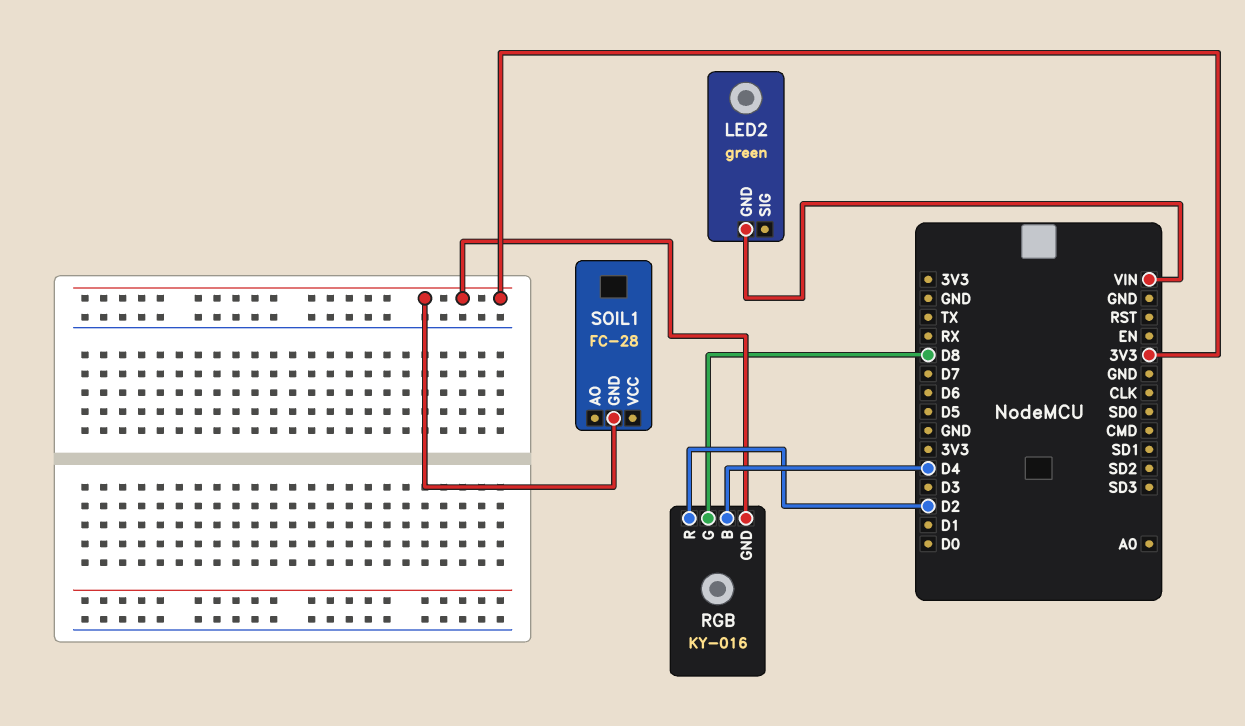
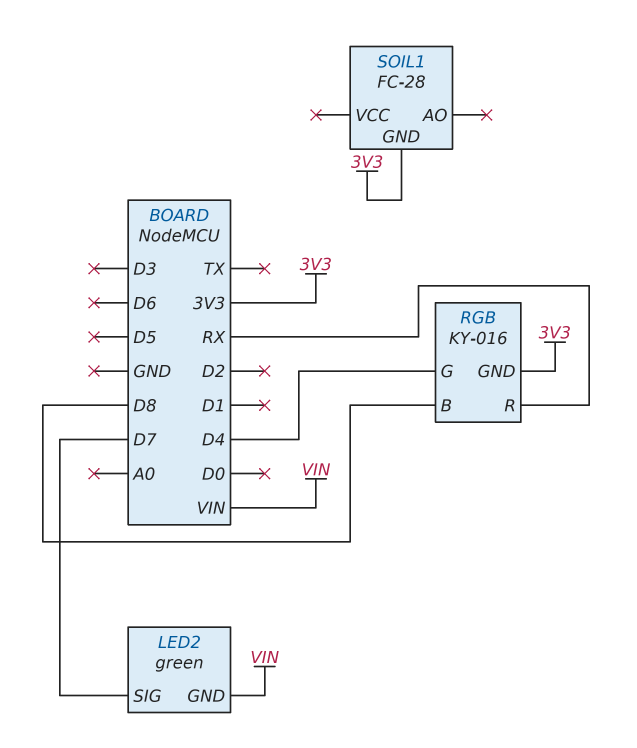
LED2 pin SIG: none -> D7
RGB pin B: D4 -> D8
RGB pin G: D8 -> D4
RGB pin R: D2 -> RX

